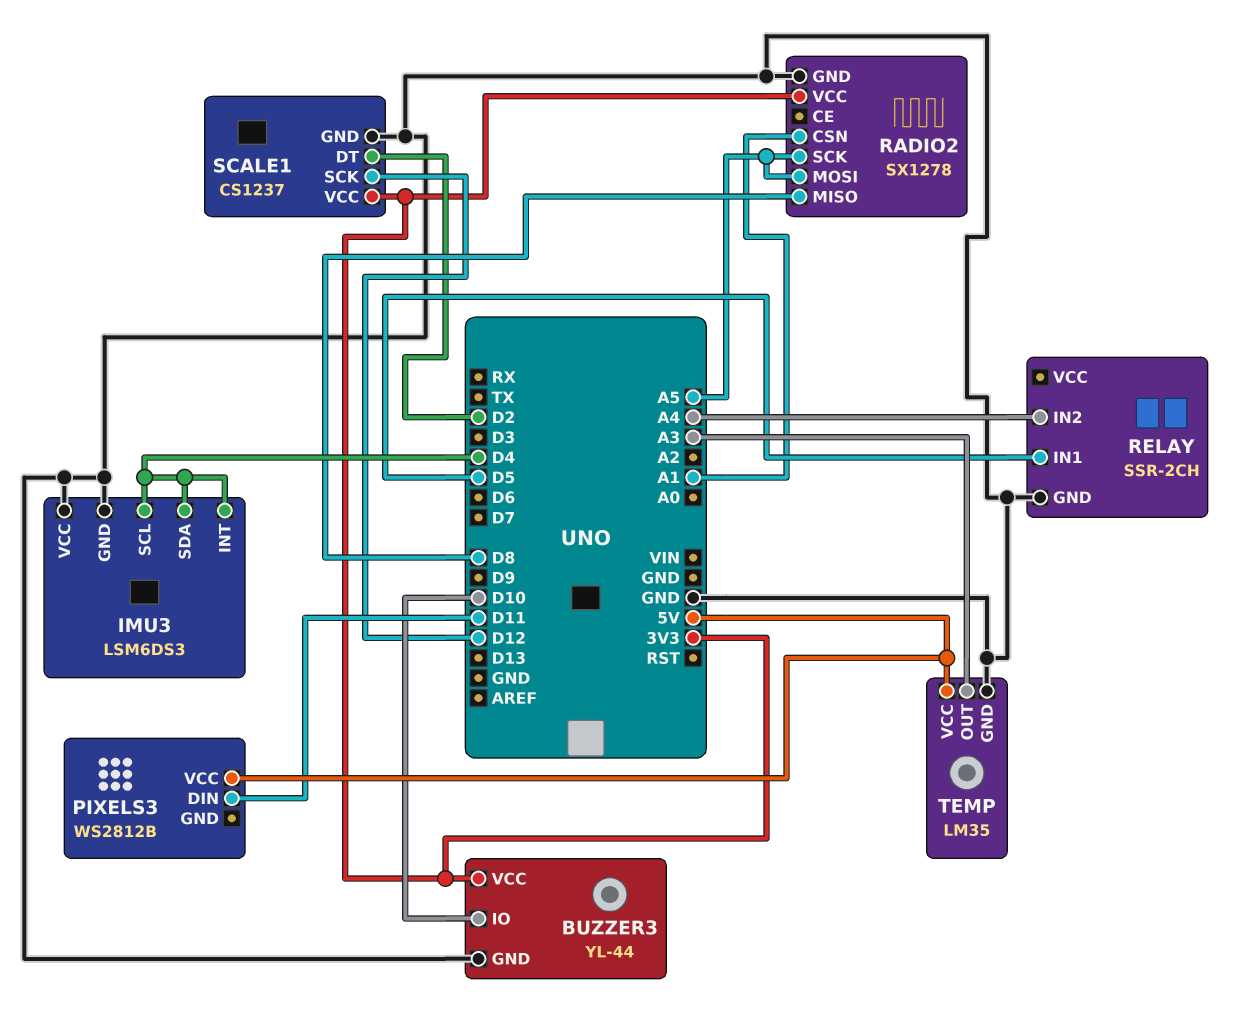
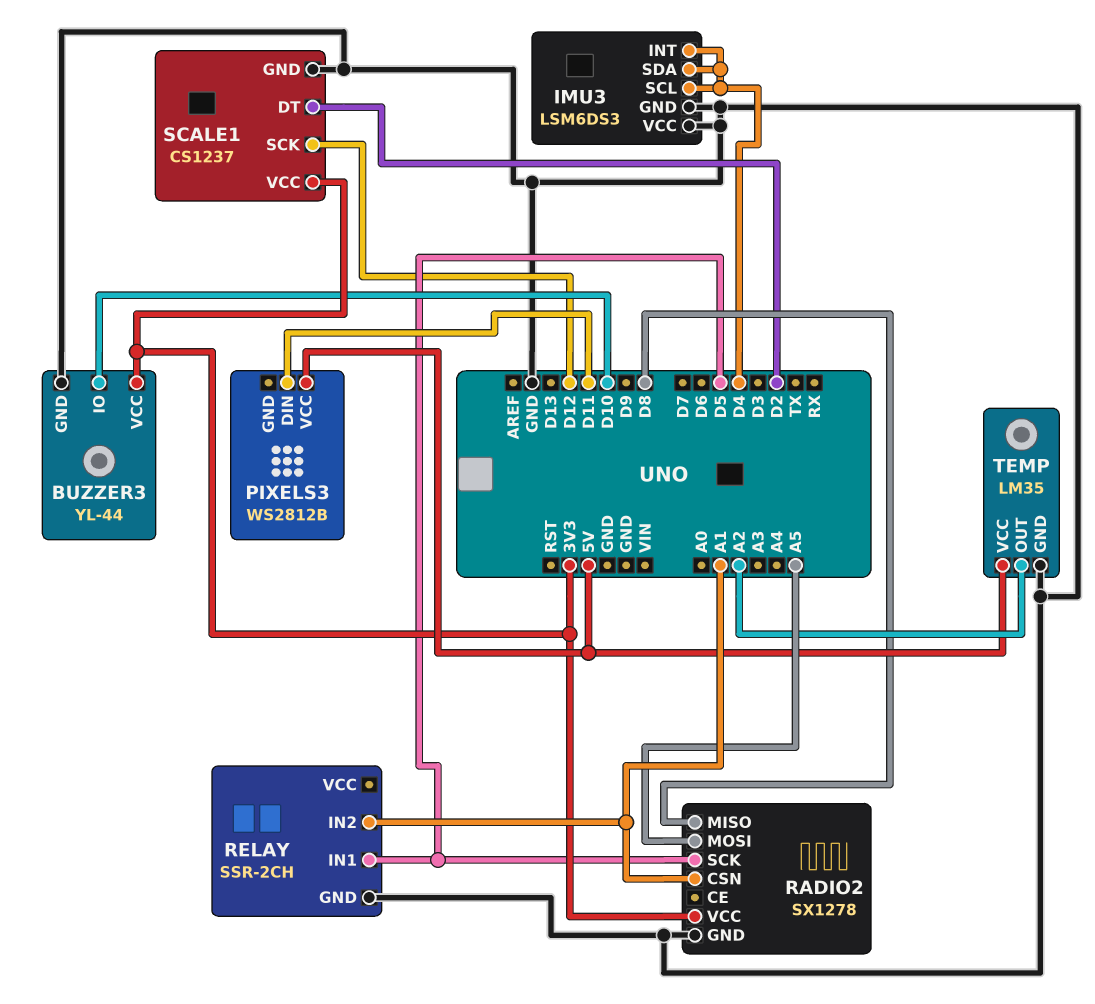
RADIO2 pin SCK: A5 -> D5
RELAY pin IN2: A4 -> A1
TEMP pin OUT: A3 -> A2

